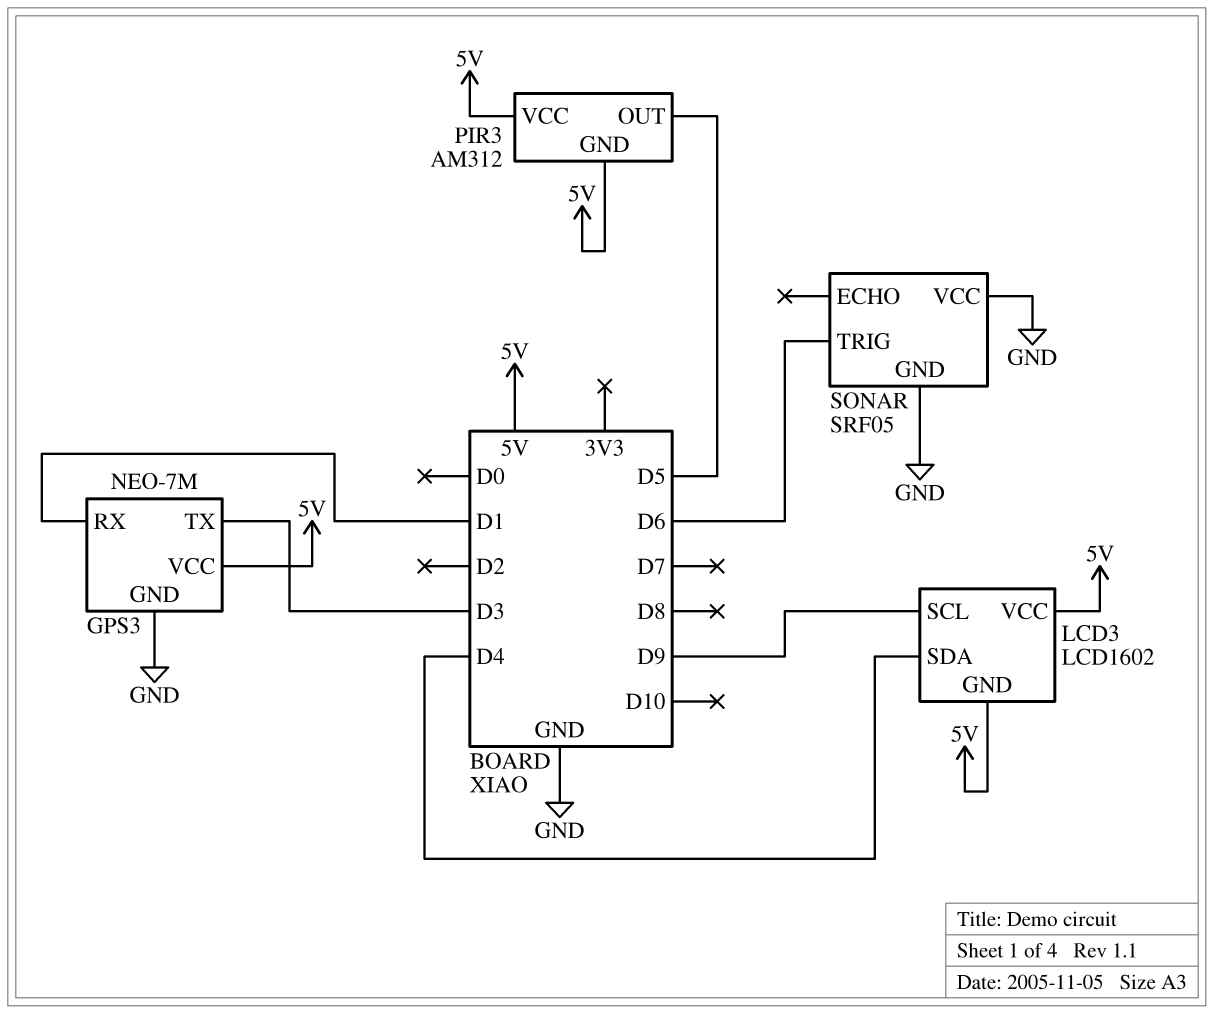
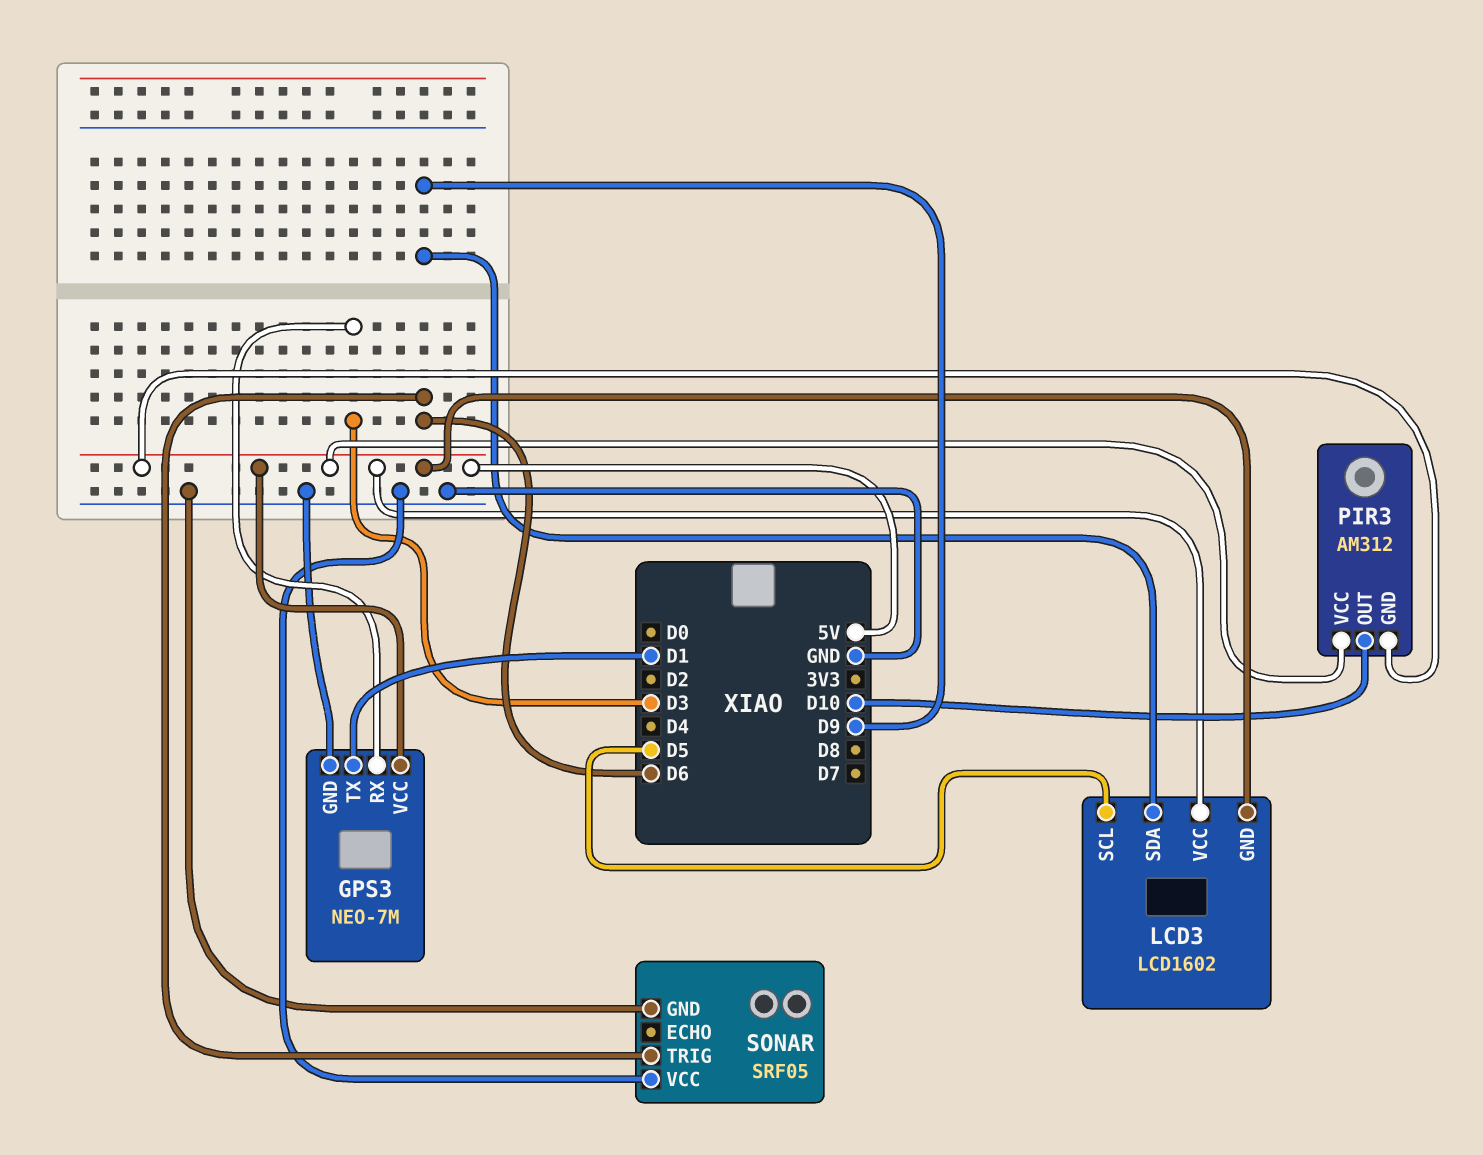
GPS3 pin RX: D1 -> D3
GPS3 pin TX: D3 -> D1
LCD3 pin SCL: D9 -> D5
LCD3 pin SDA: D4 -> D9
PIR3 pin OUT: D5 -> D10

